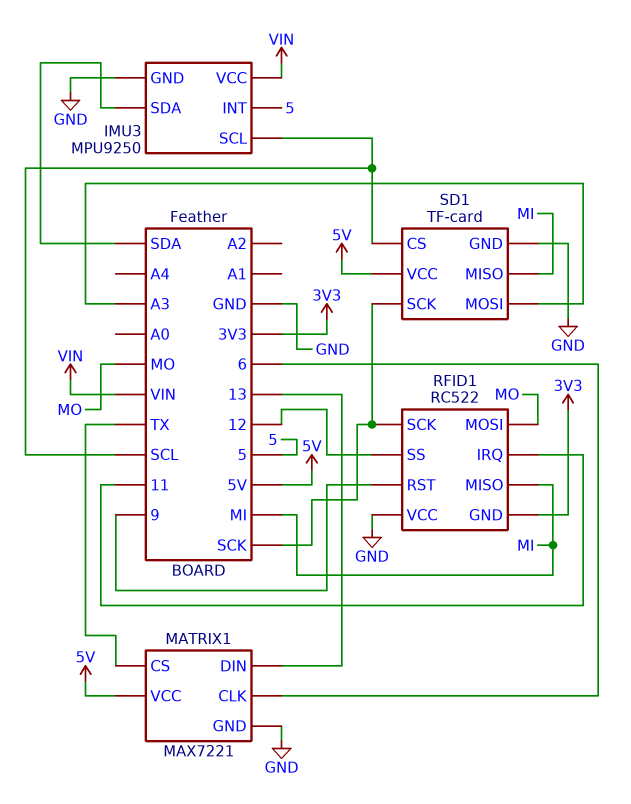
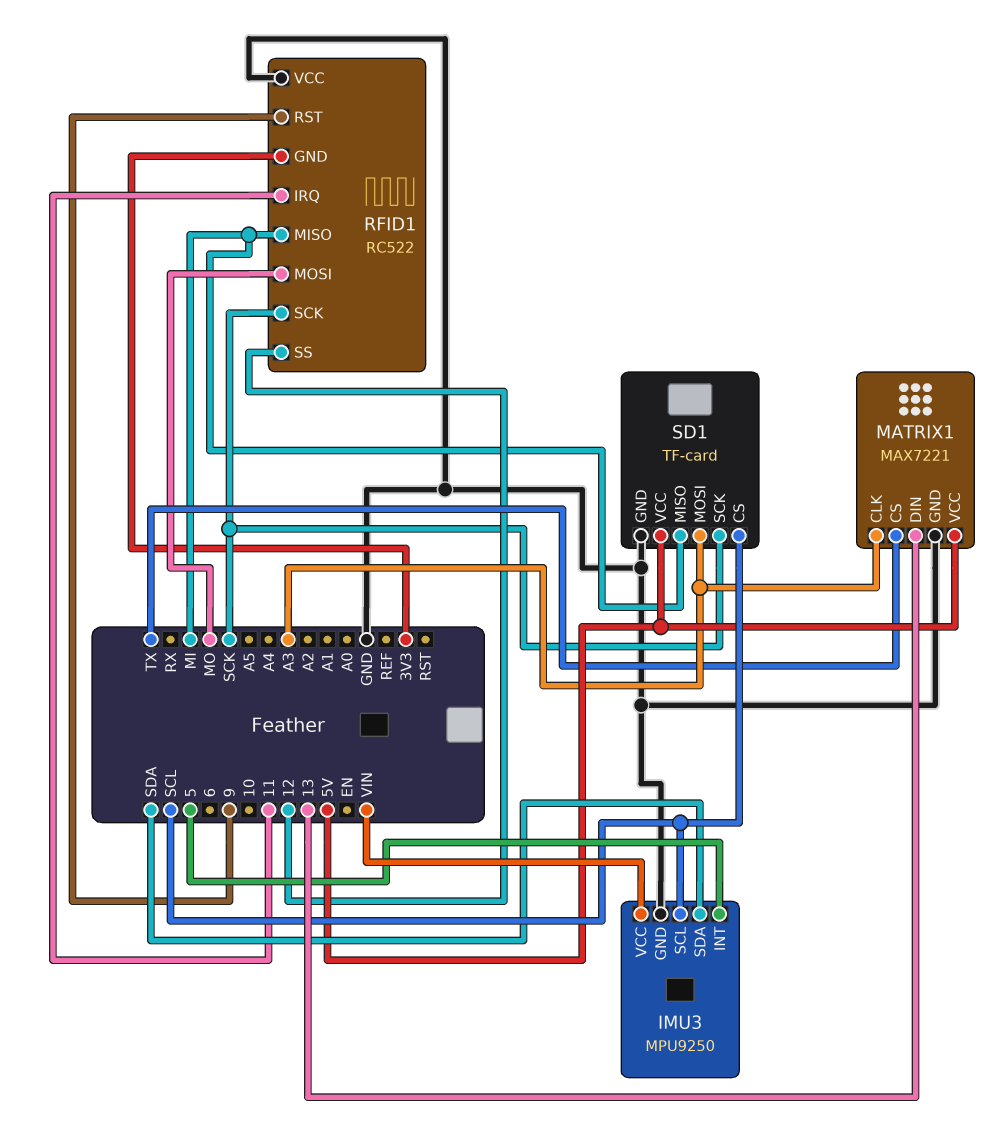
MATRIX1 pin CLK: 6 -> A3

